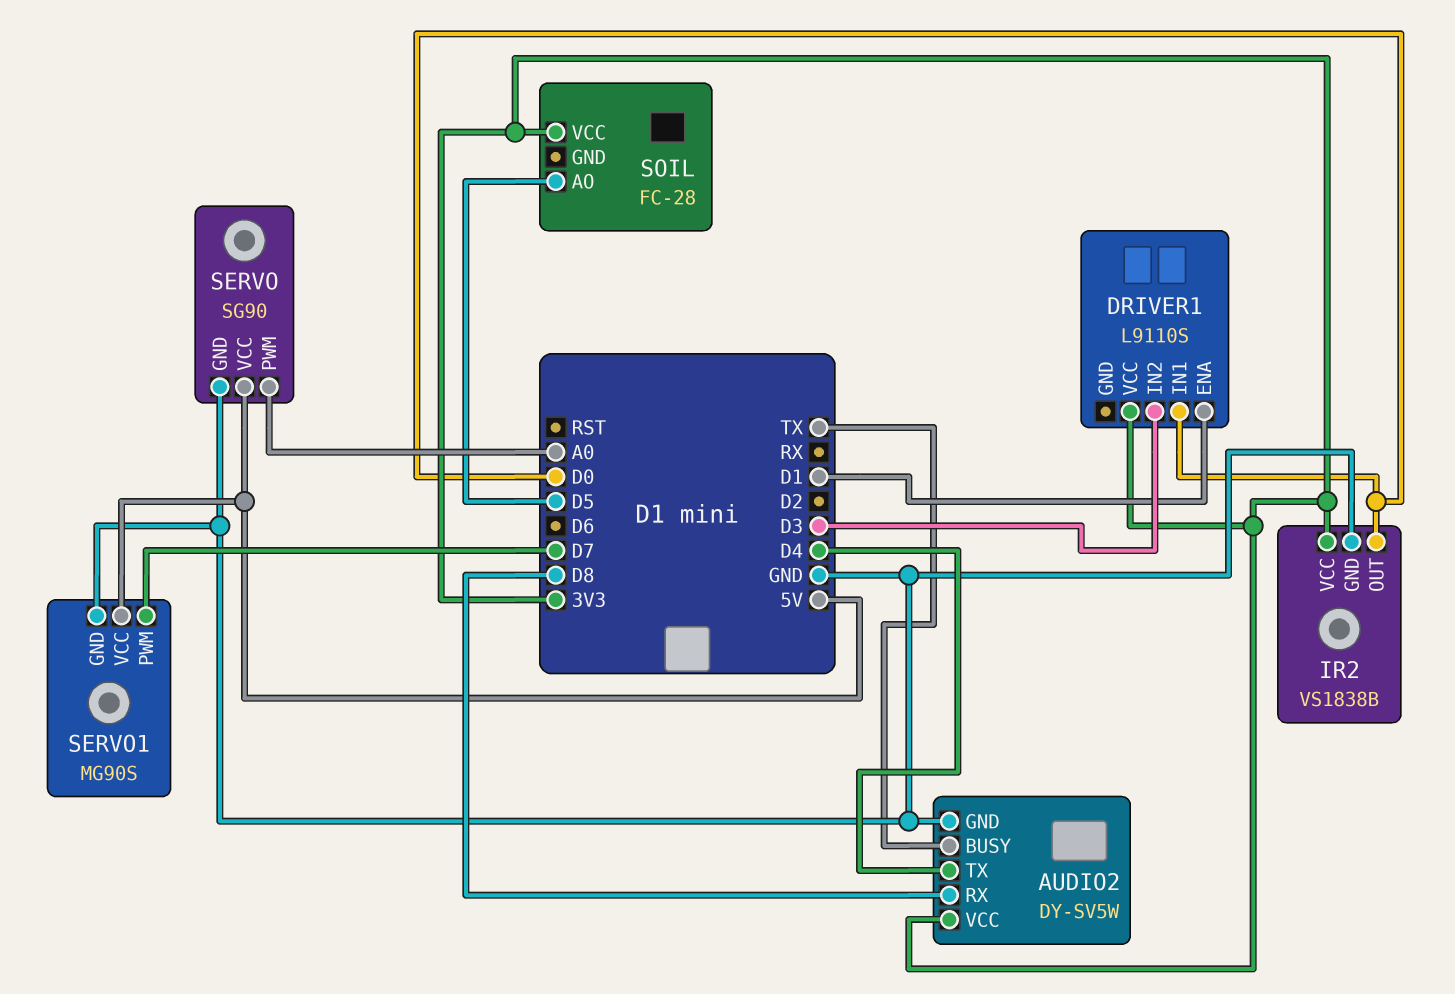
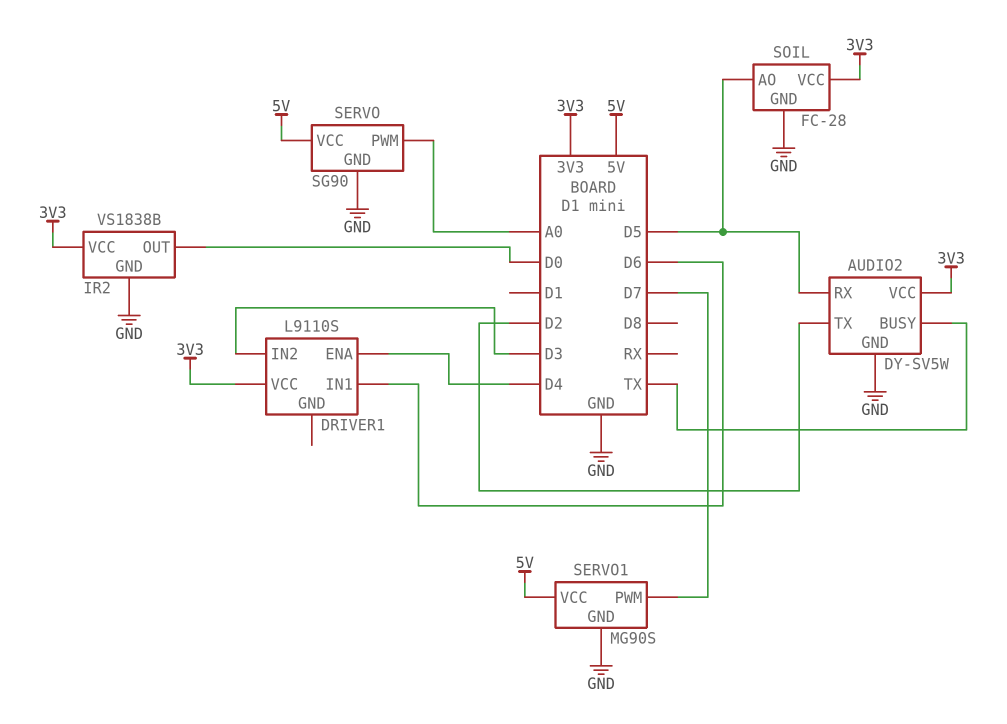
AUDIO2 pin RX: D8 -> D5
AUDIO2 pin TX: D4 -> D2
DRIVER1 pin ENA: D1 -> D4
DRIVER1 pin IN1: D0 -> D6
SOIL pin GND: none -> GND

